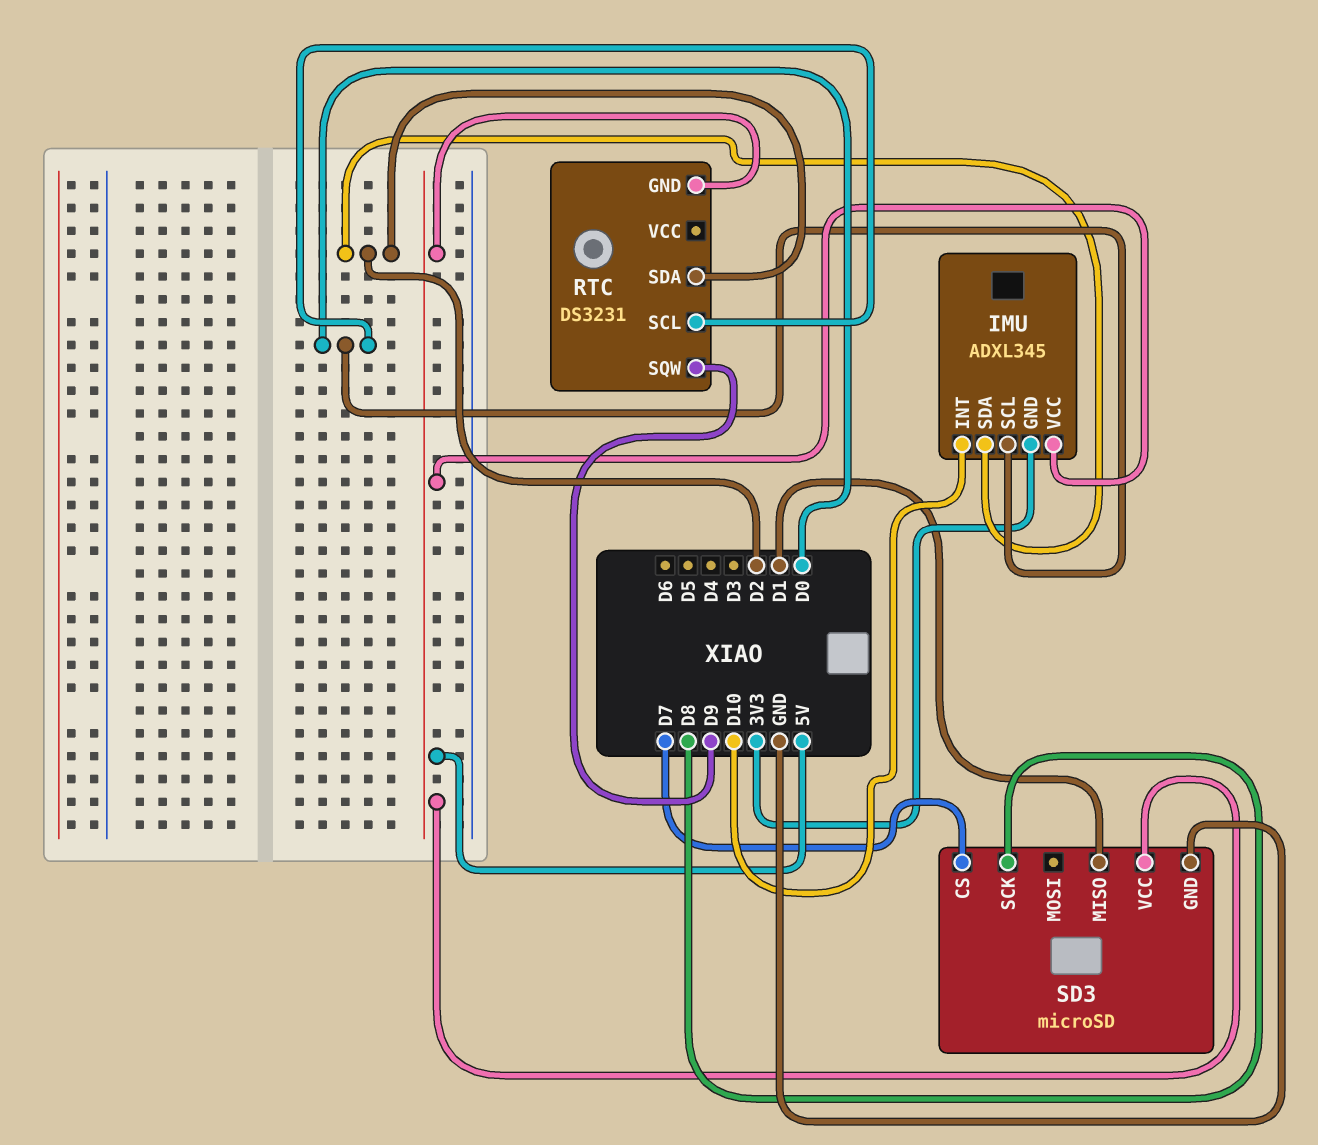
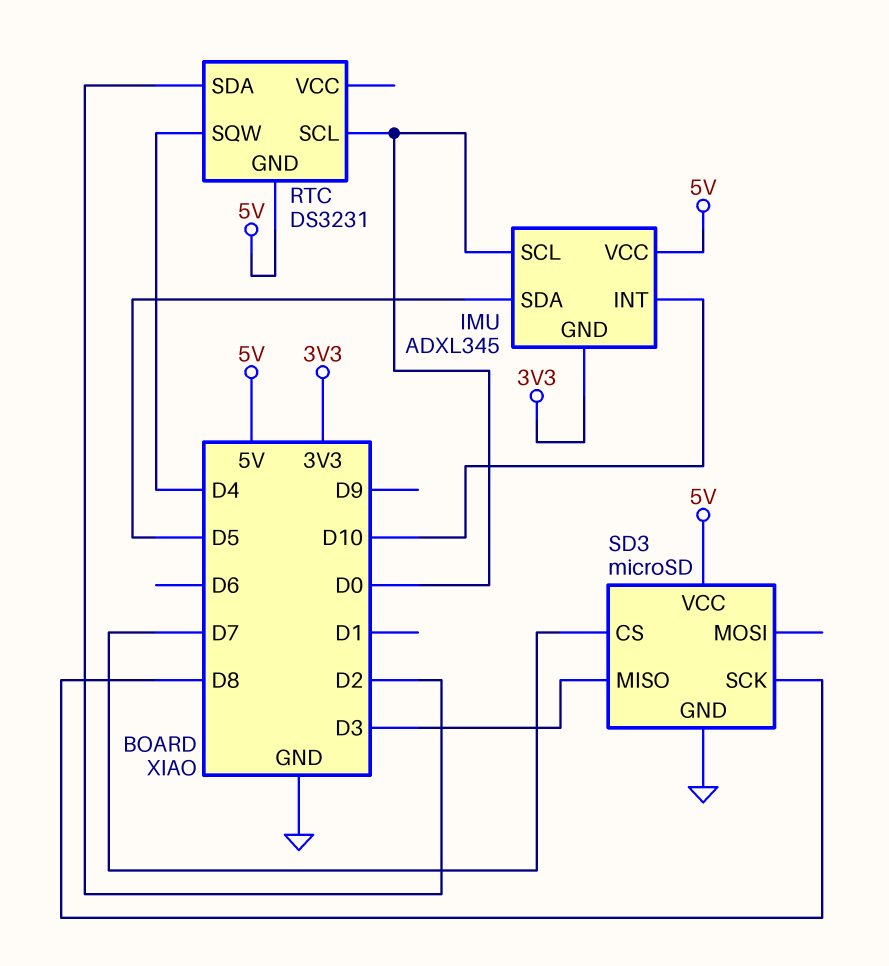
IMU pin SDA: D2 -> D5
RTC pin SQW: D9 -> D4
SD3 pin MISO: D1 -> D3

